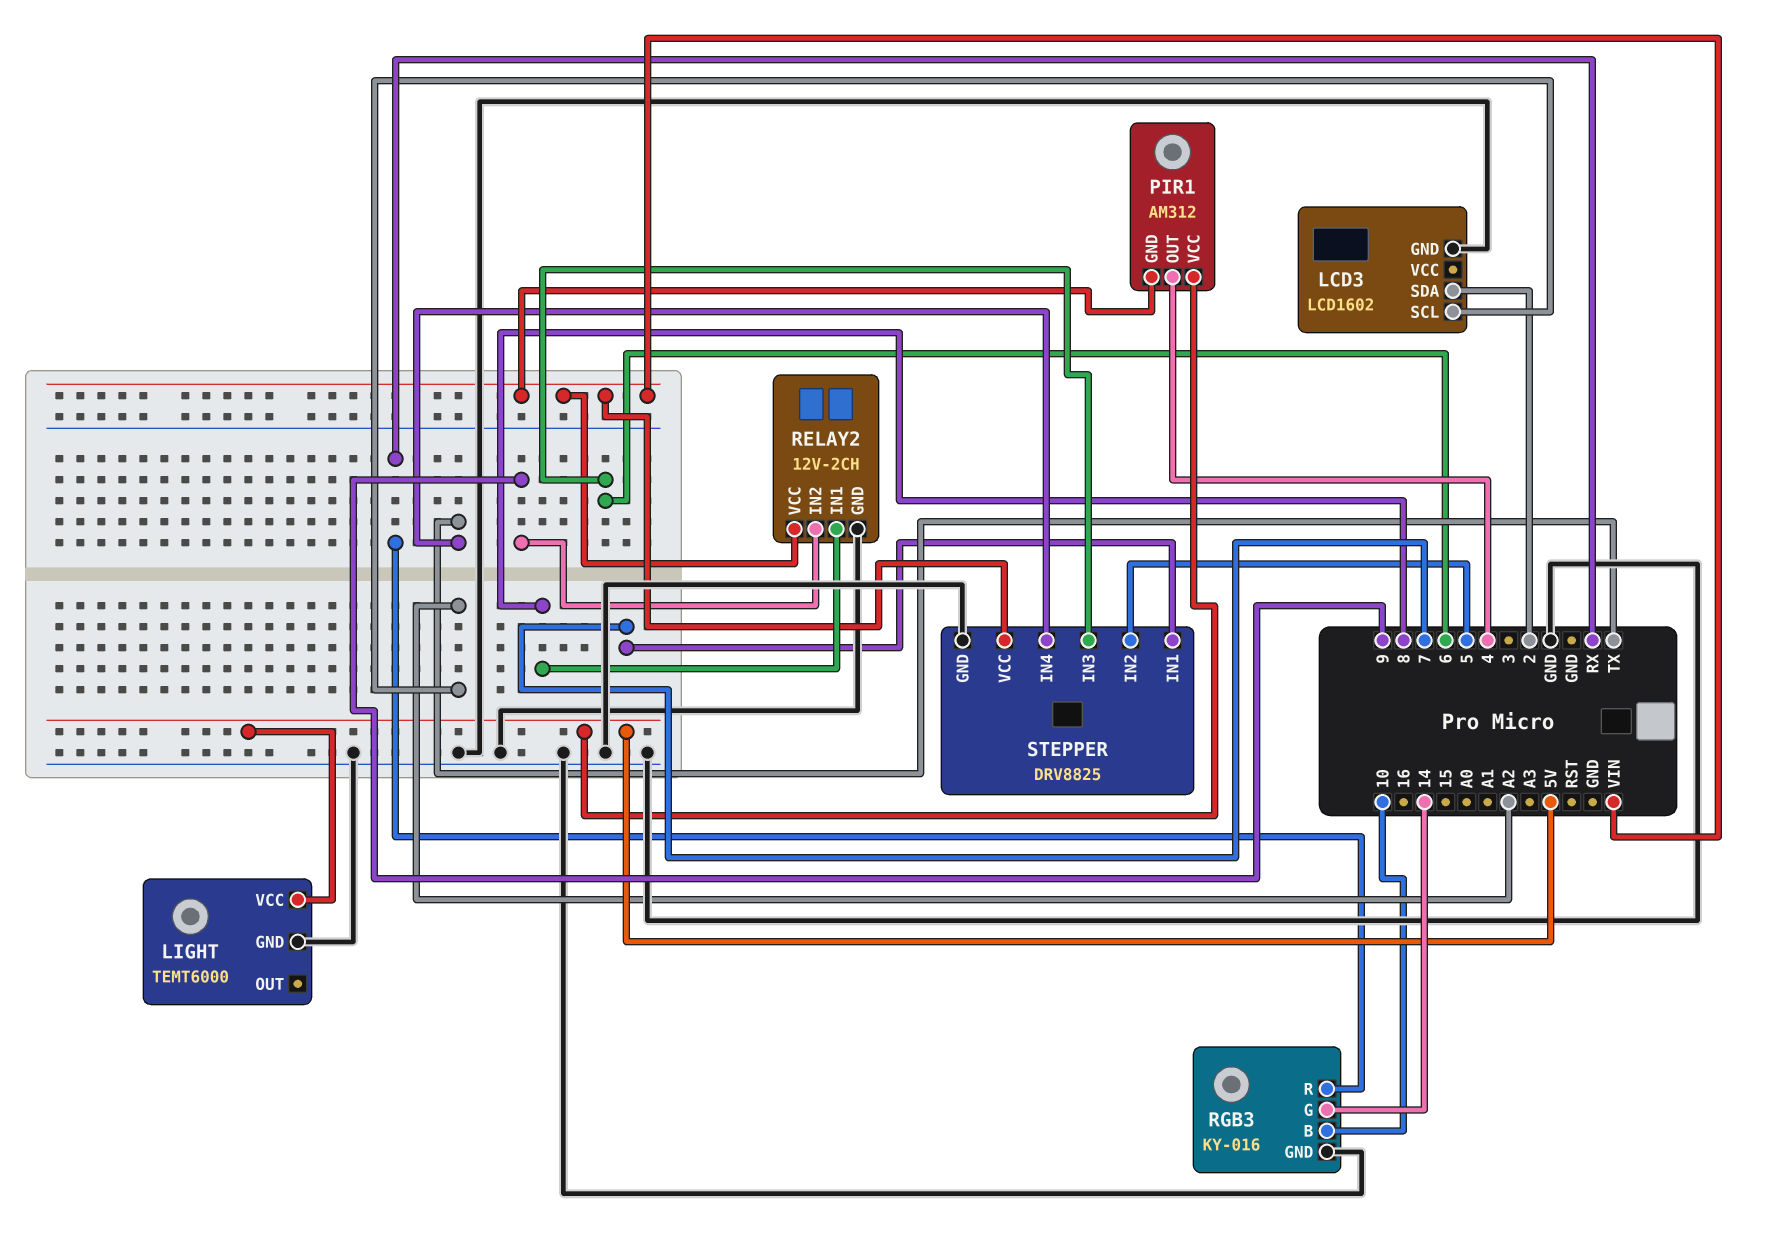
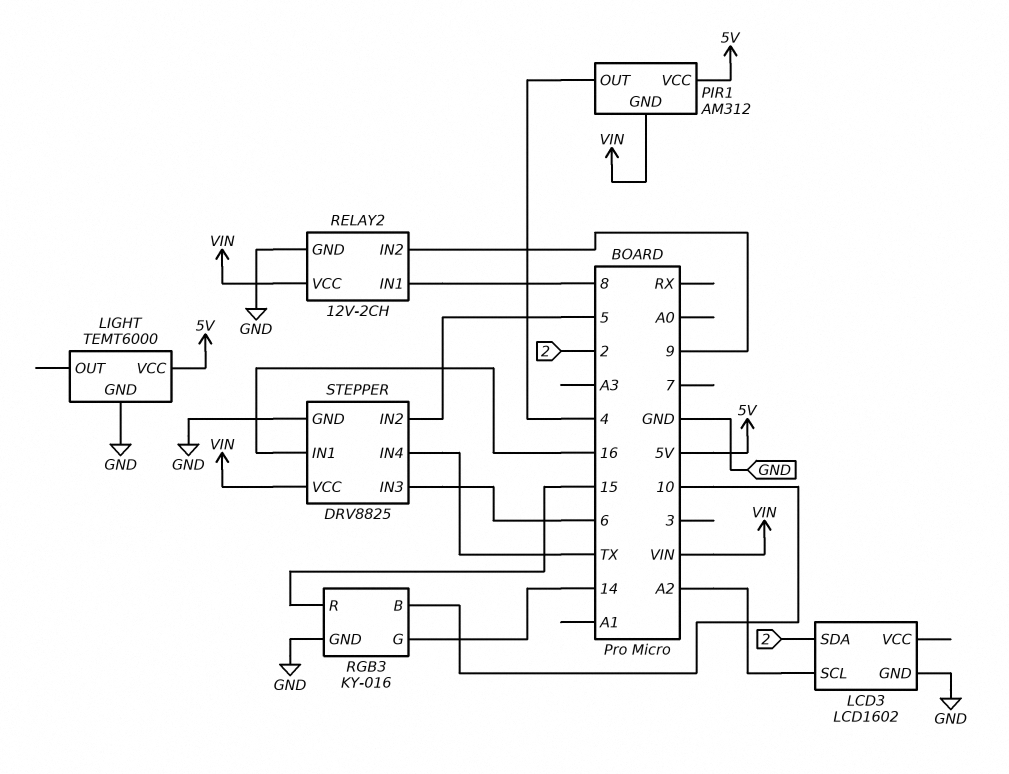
RGB3 pin R: RX -> 15
STEPPER pin IN1: 7 -> 16

